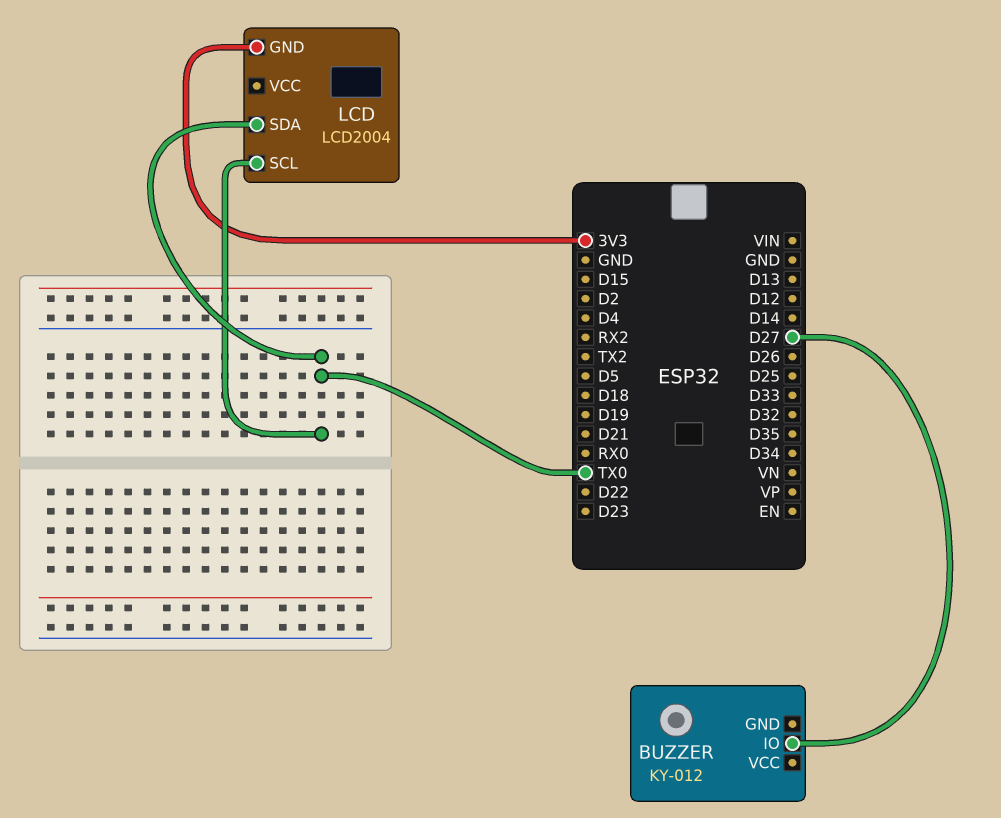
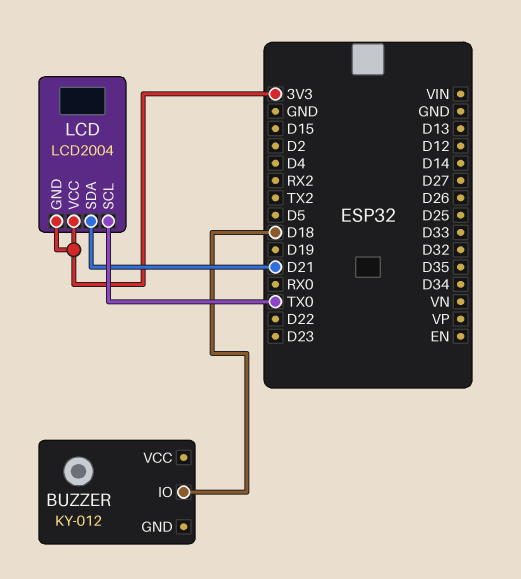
BUZZER pin IO: D27 -> D18
LCD pin SDA: TX0 -> D21
LCD pin VCC: none -> 3V3

